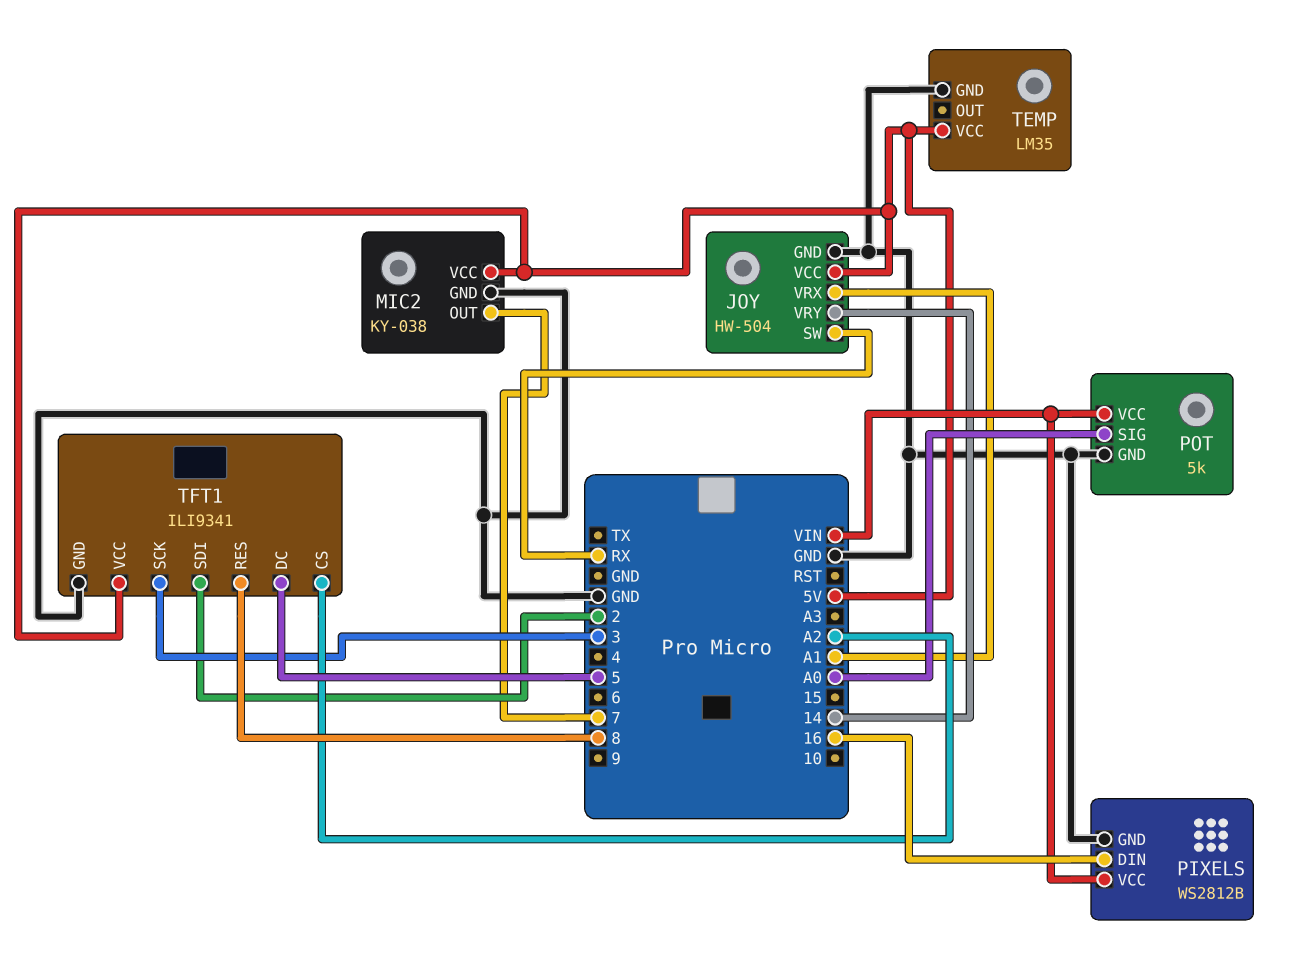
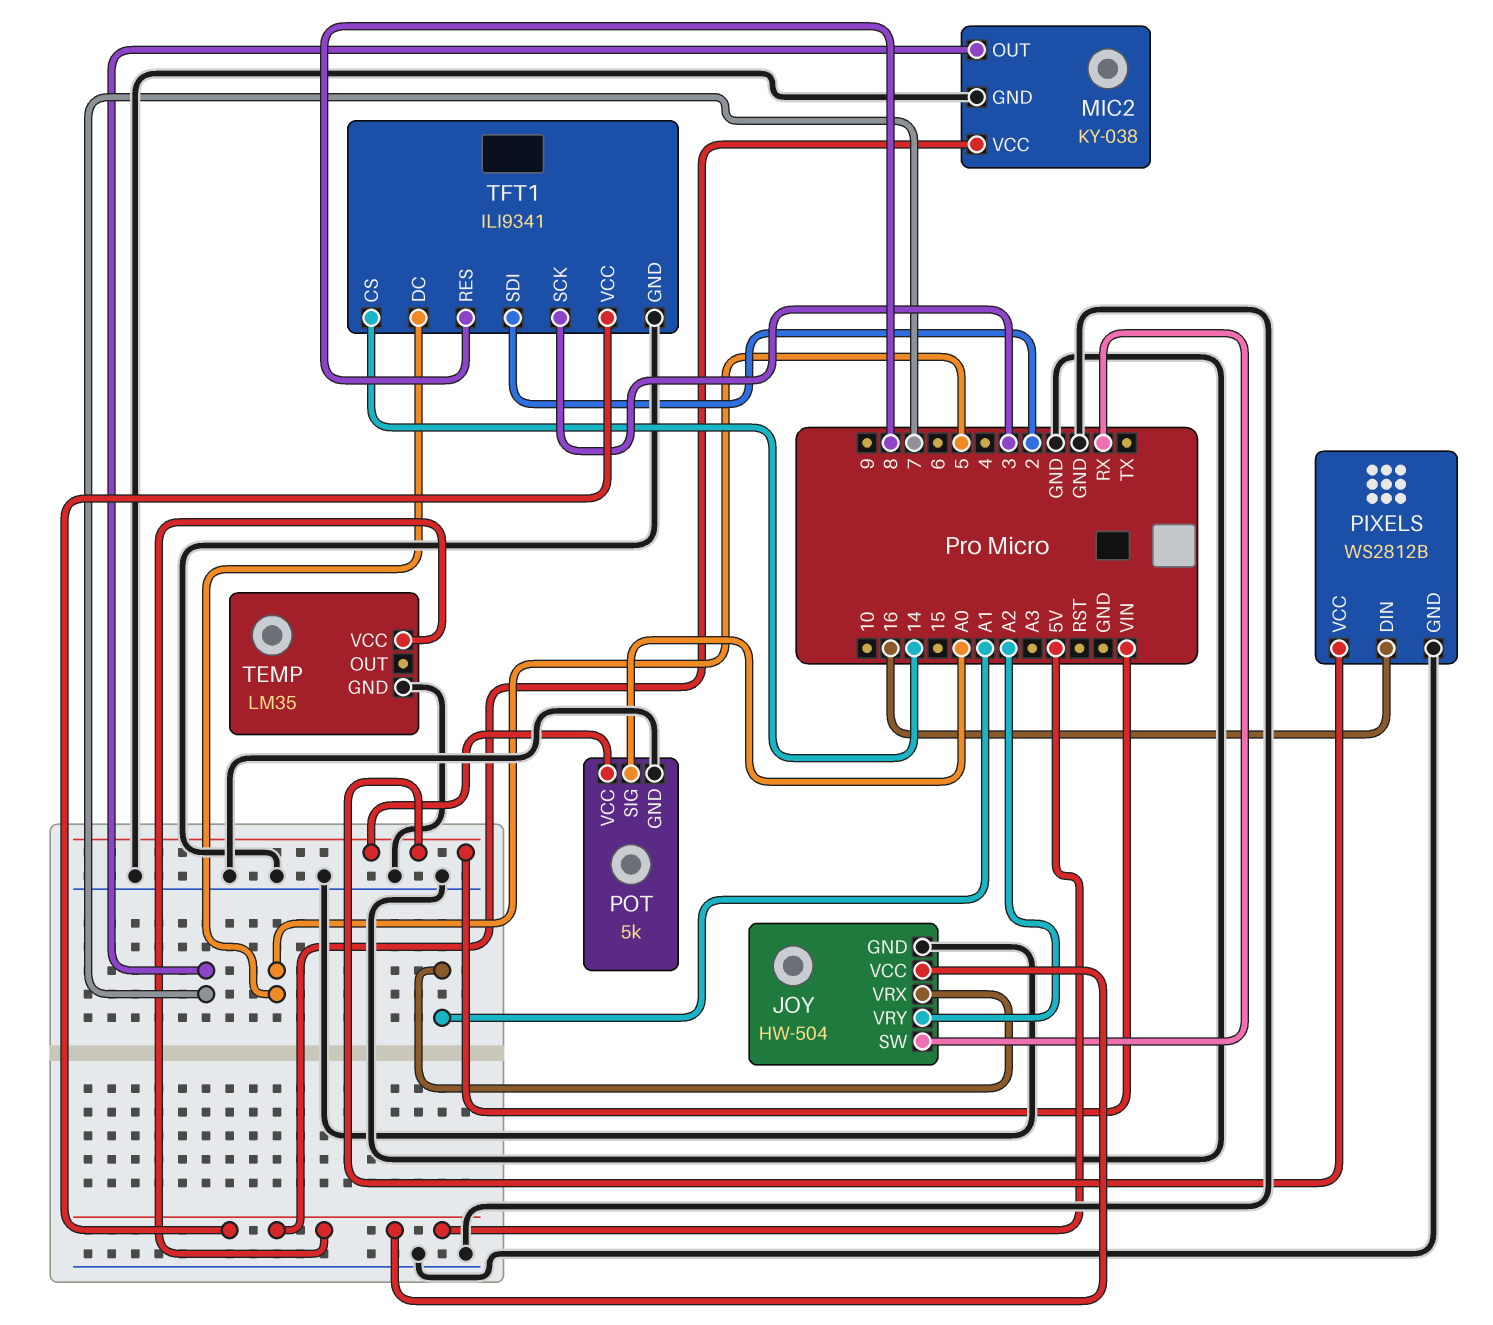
JOY pin VRY: 14 -> A2
TFT1 pin CS: A2 -> 14

